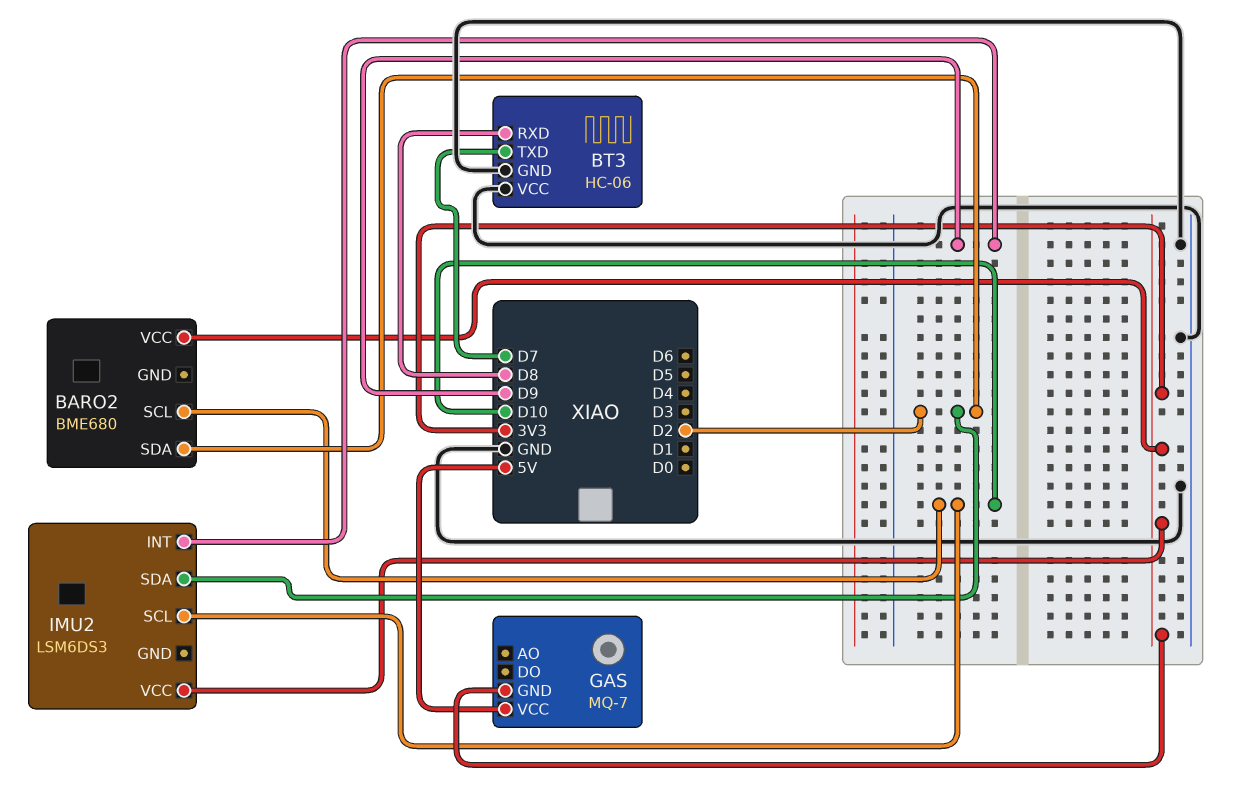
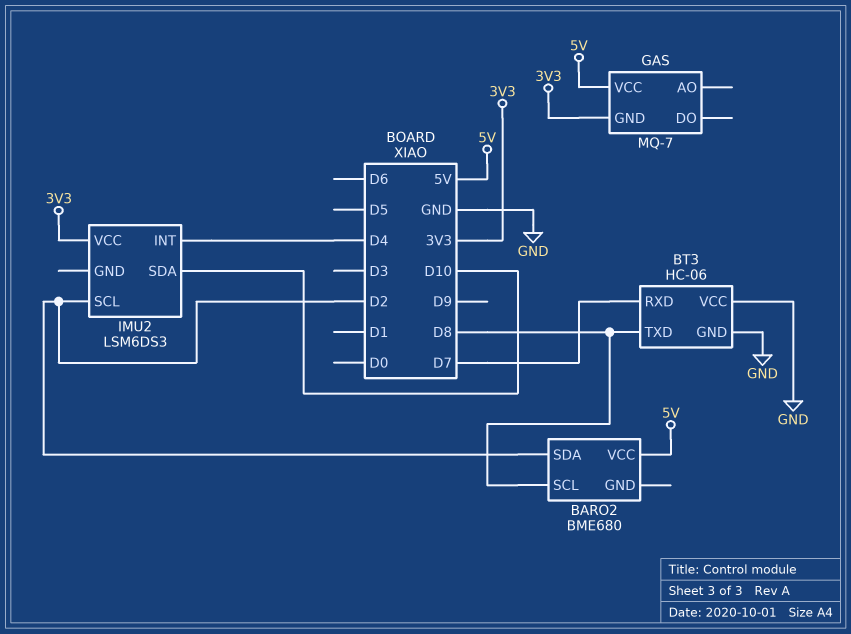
BARO2 pin SCL: D10 -> D8
BARO2 pin VCC: 3V3 -> 5V
BT3 pin RXD: D8 -> D7
BT3 pin TXD: D7 -> D8
IMU2 pin INT: D9 -> D4
IMU2 pin SCL: D10 -> D2
IMU2 pin SDA: D2 -> D10

